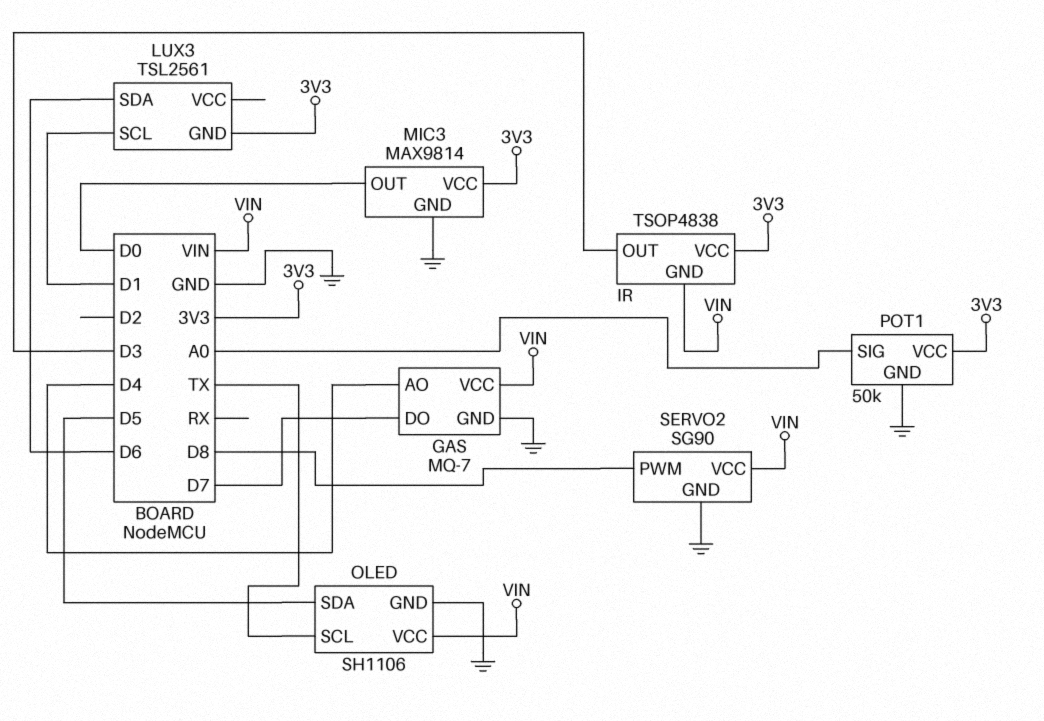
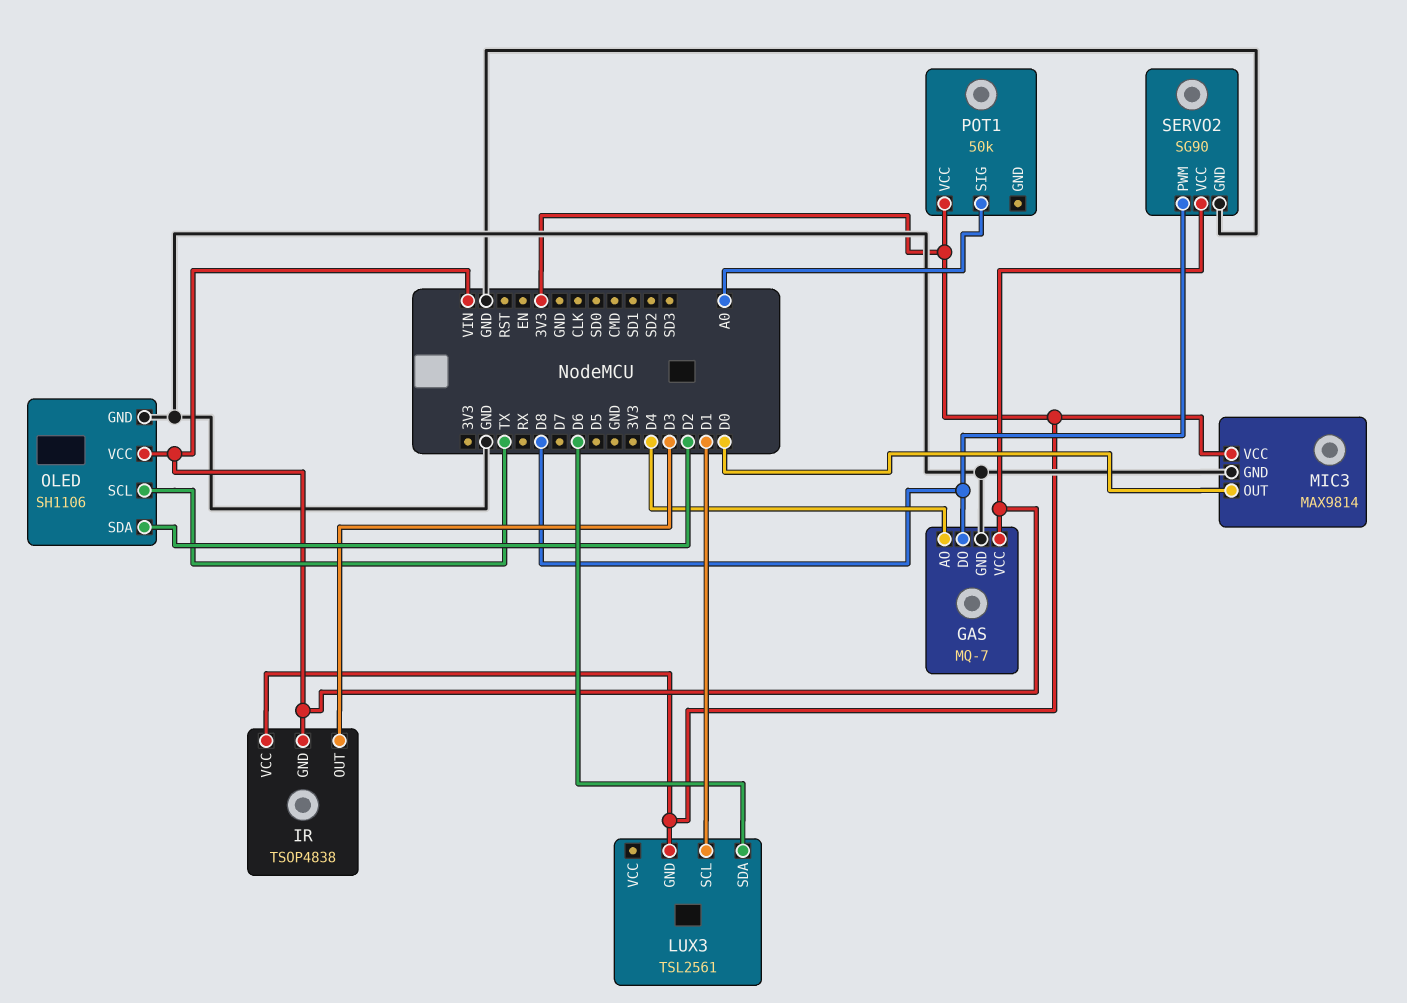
GAS pin DO: D7 -> D8
OLED pin SDA: D5 -> D2
POT1 pin GND: GND -> none

